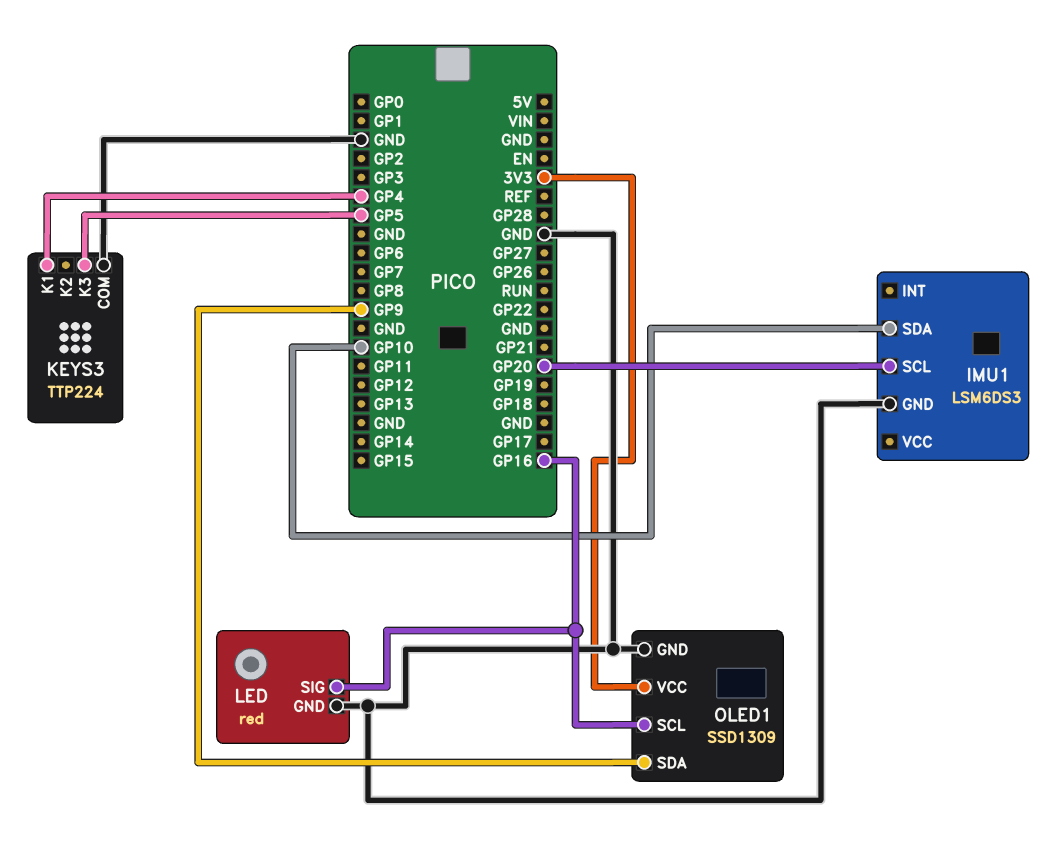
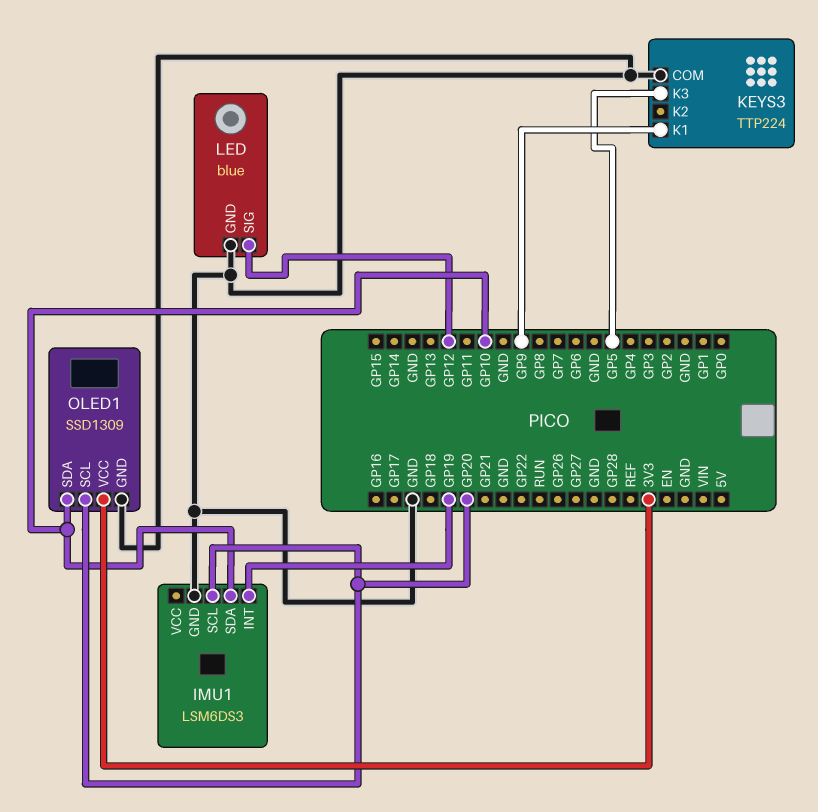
IMU1 pin INT: none -> GP19
KEYS3 pin K1: GP4 -> GP9
LED: red -> blue
LED pin SIG: GP16 -> GP12
OLED1 pin SCL: GP16 -> GP20
OLED1 pin SDA: GP9 -> GP10

